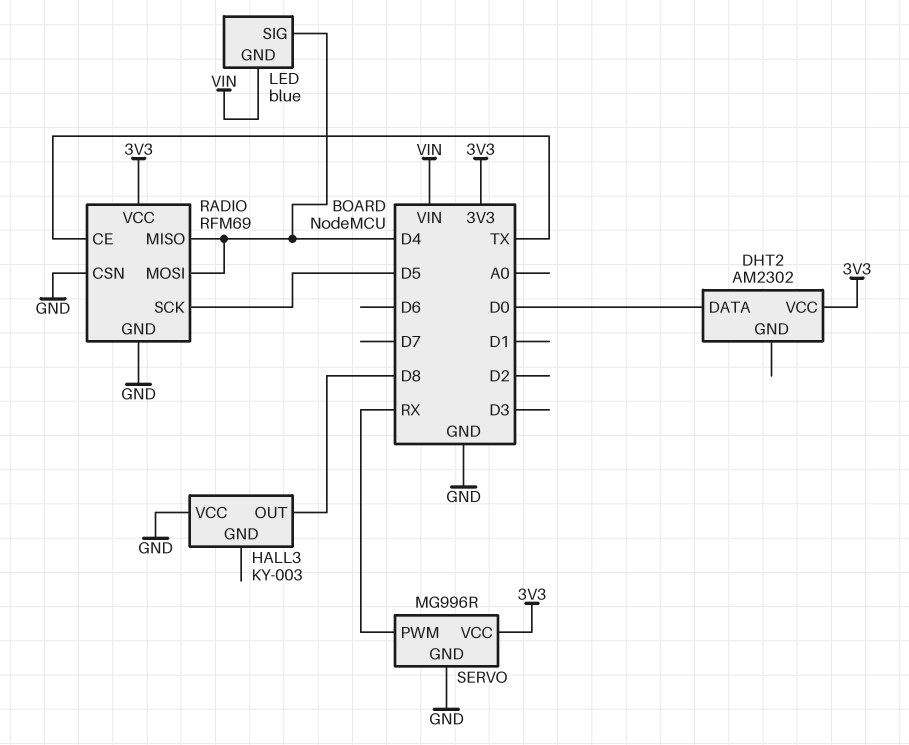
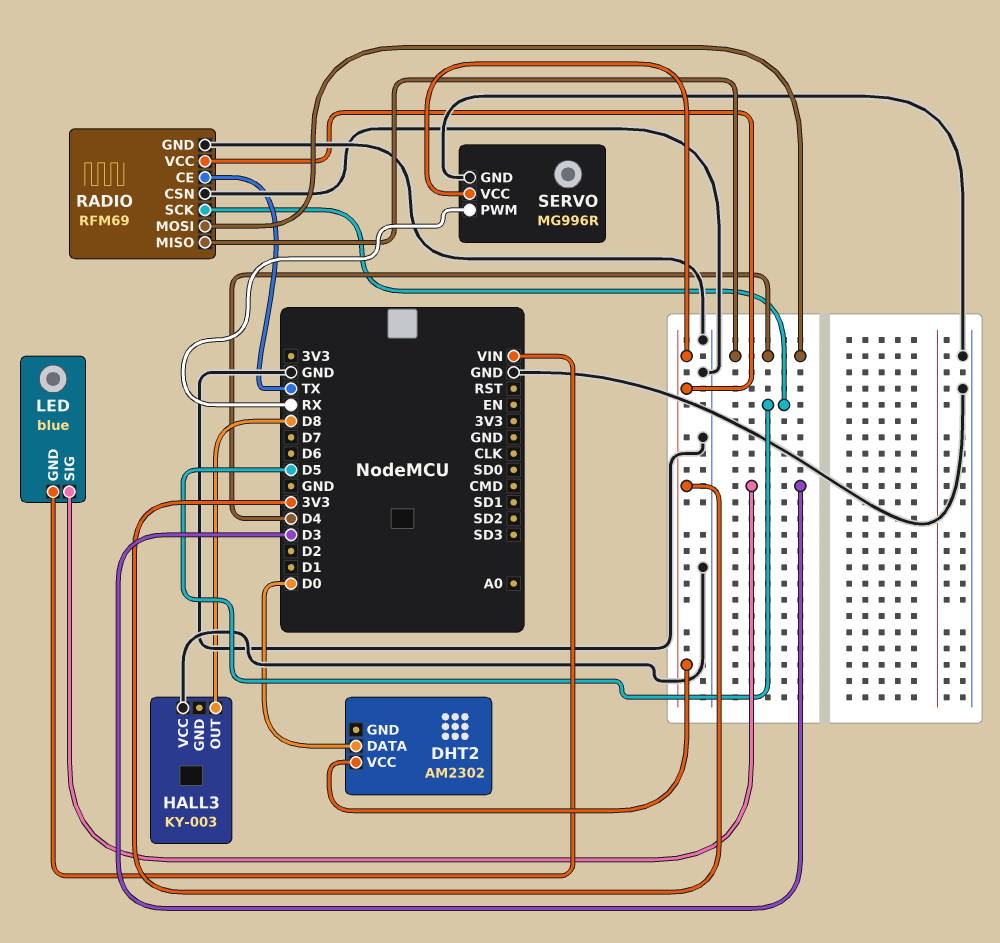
LED pin SIG: D4 -> D3

